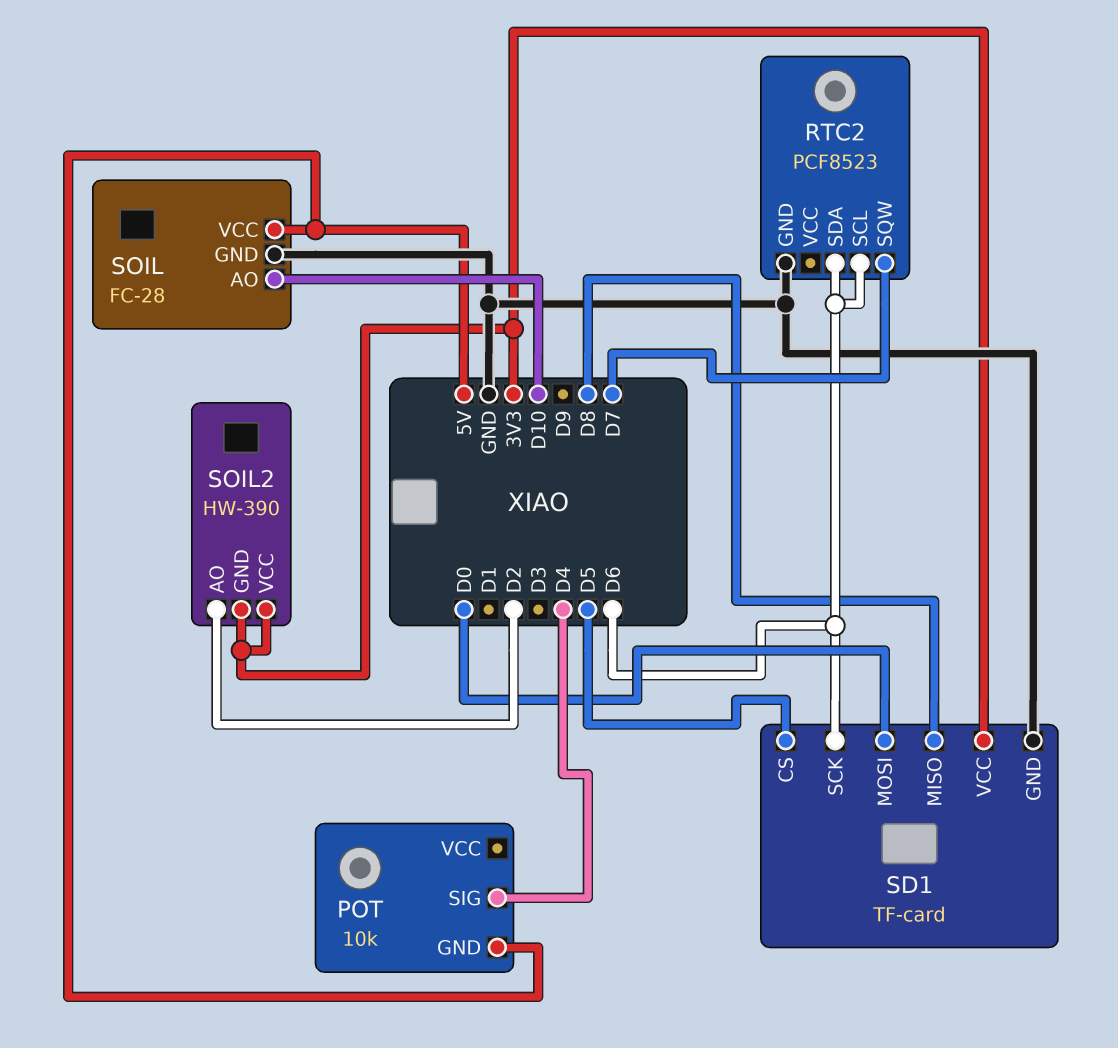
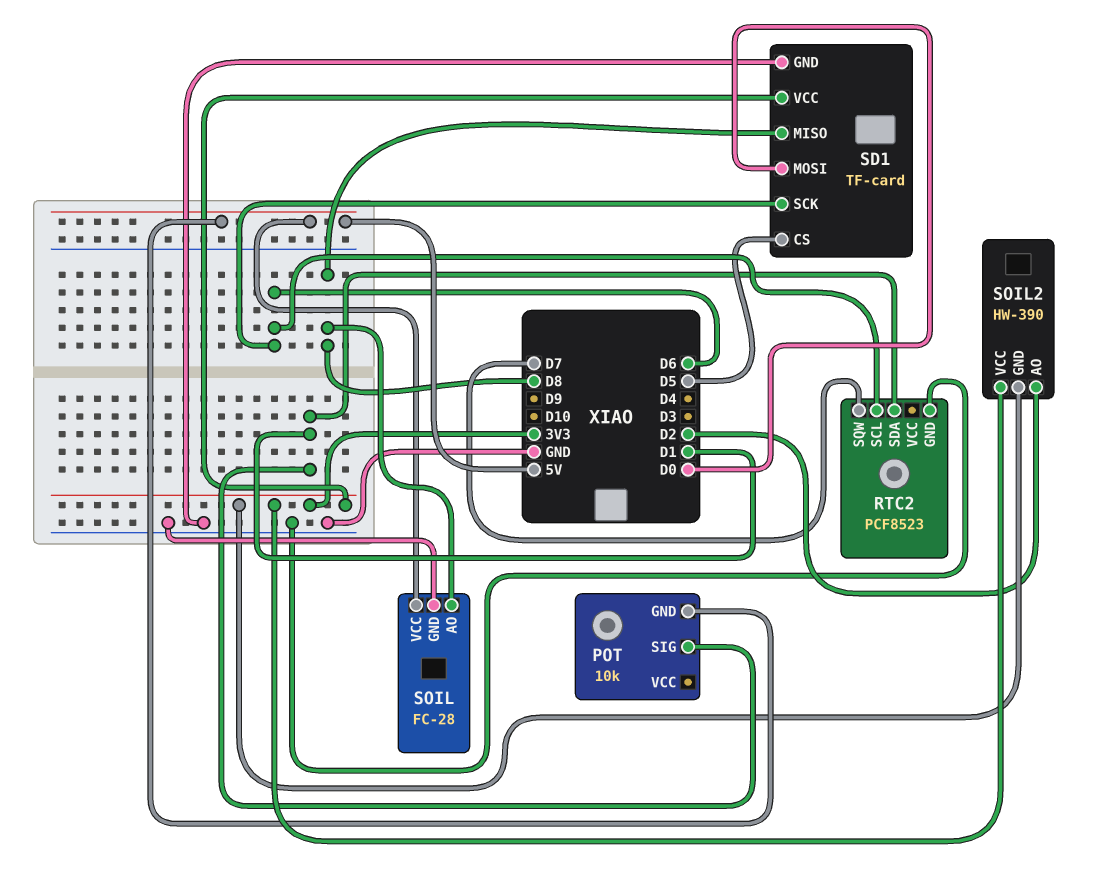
POT pin SIG: D4 -> D1
RTC2 pin SDA: D6 -> D1
SOIL pin AO: D10 -> D8

